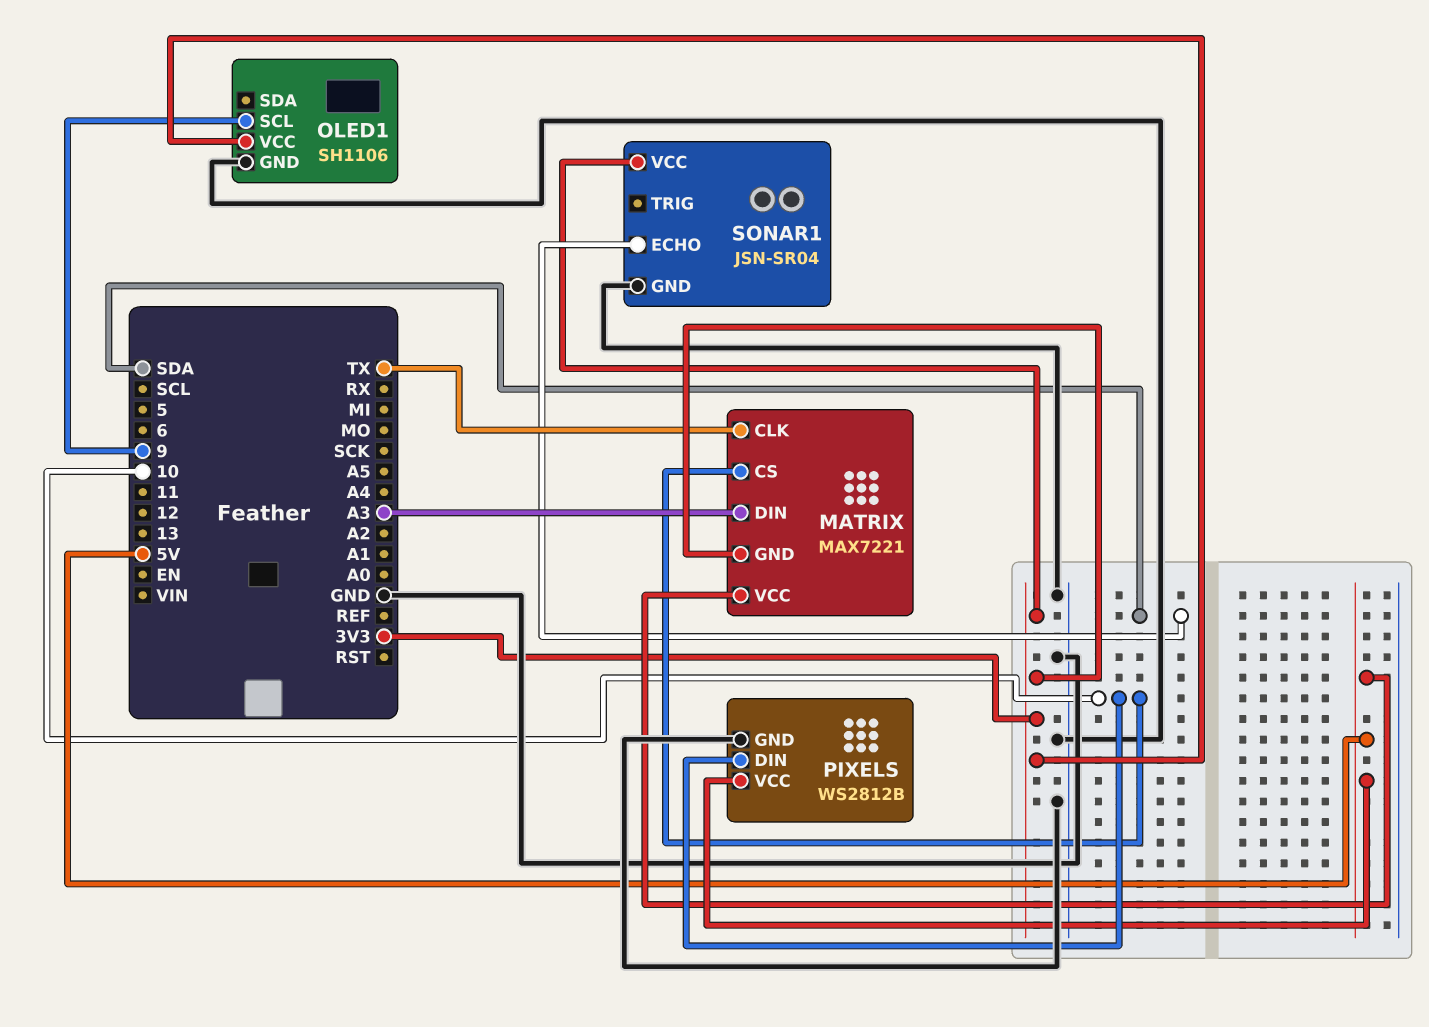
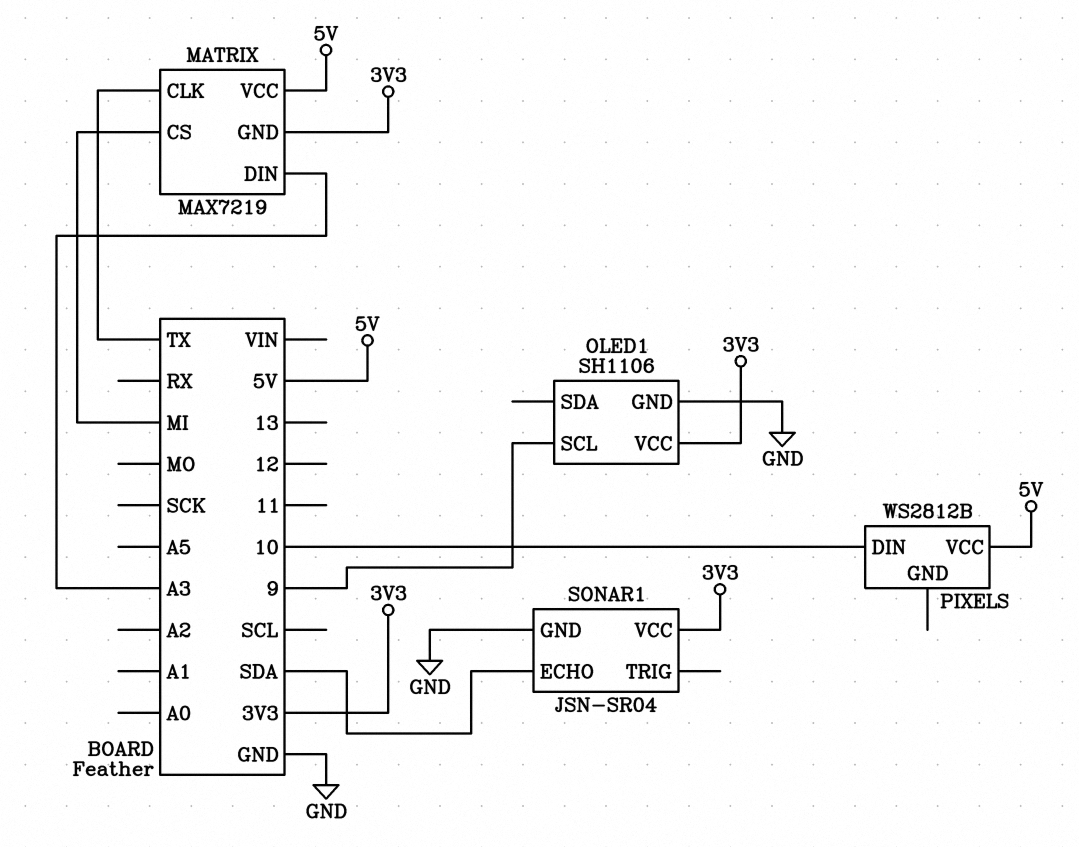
MATRIX: MAX7221 -> MAX7219
MATRIX pin CS: 10 -> MI
PIXELS pin GND: GND -> none

